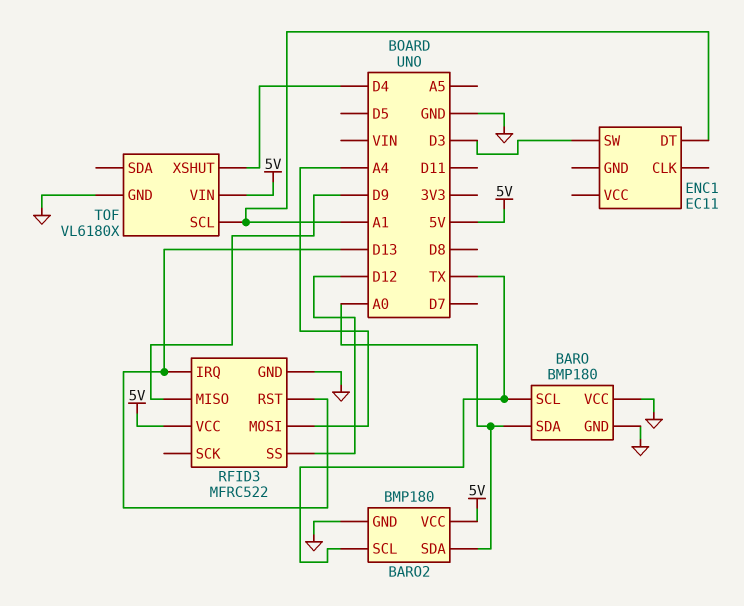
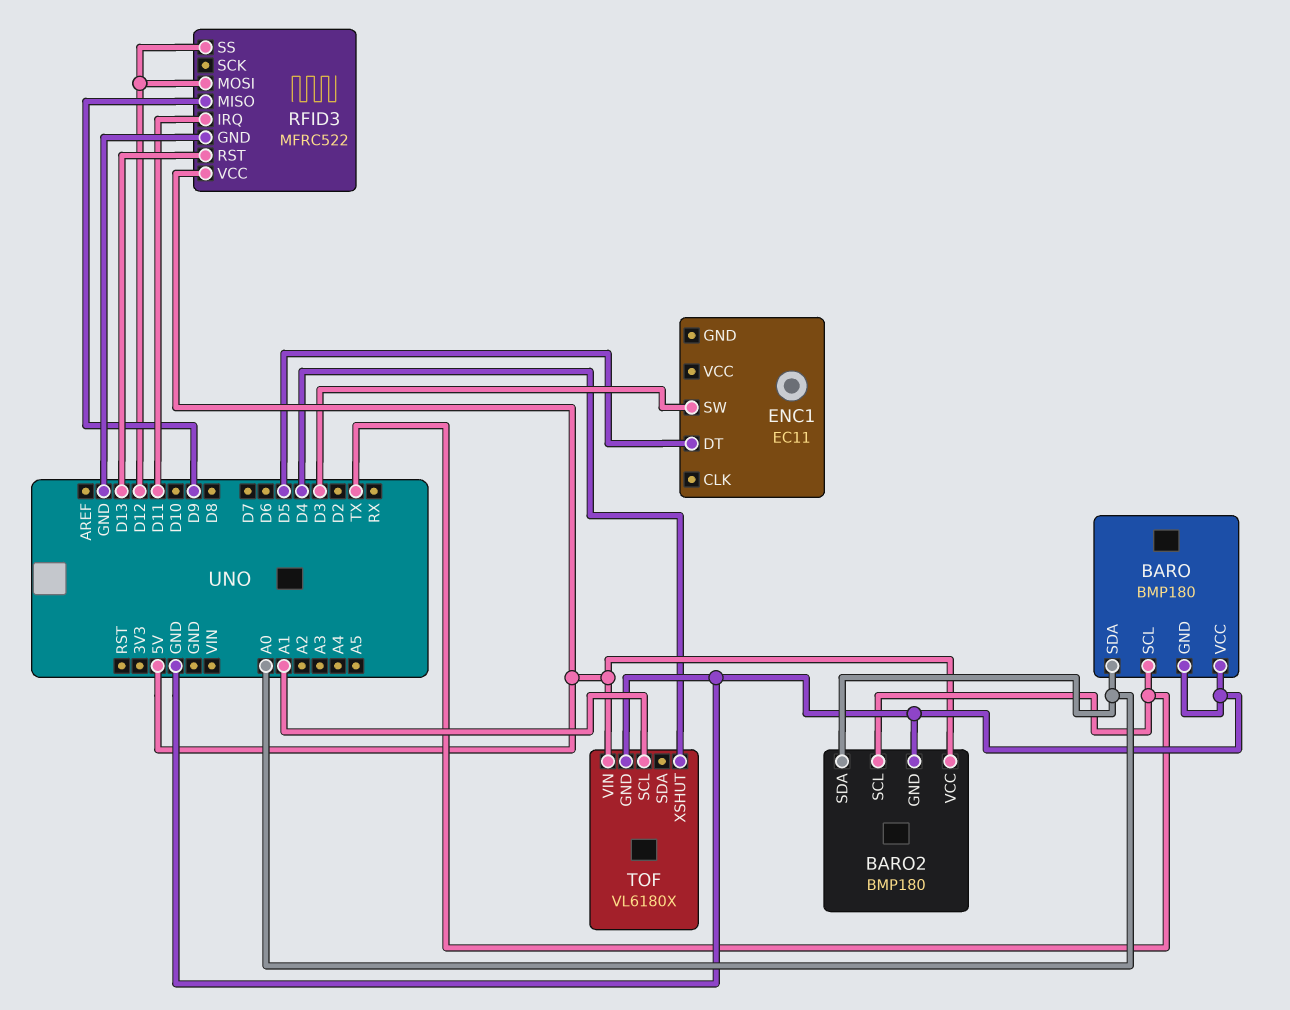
ENC1 pin DT: A1 -> D5
RFID3 pin IRQ: D13 -> D11
RFID3 pin MOSI: A4 -> D12

